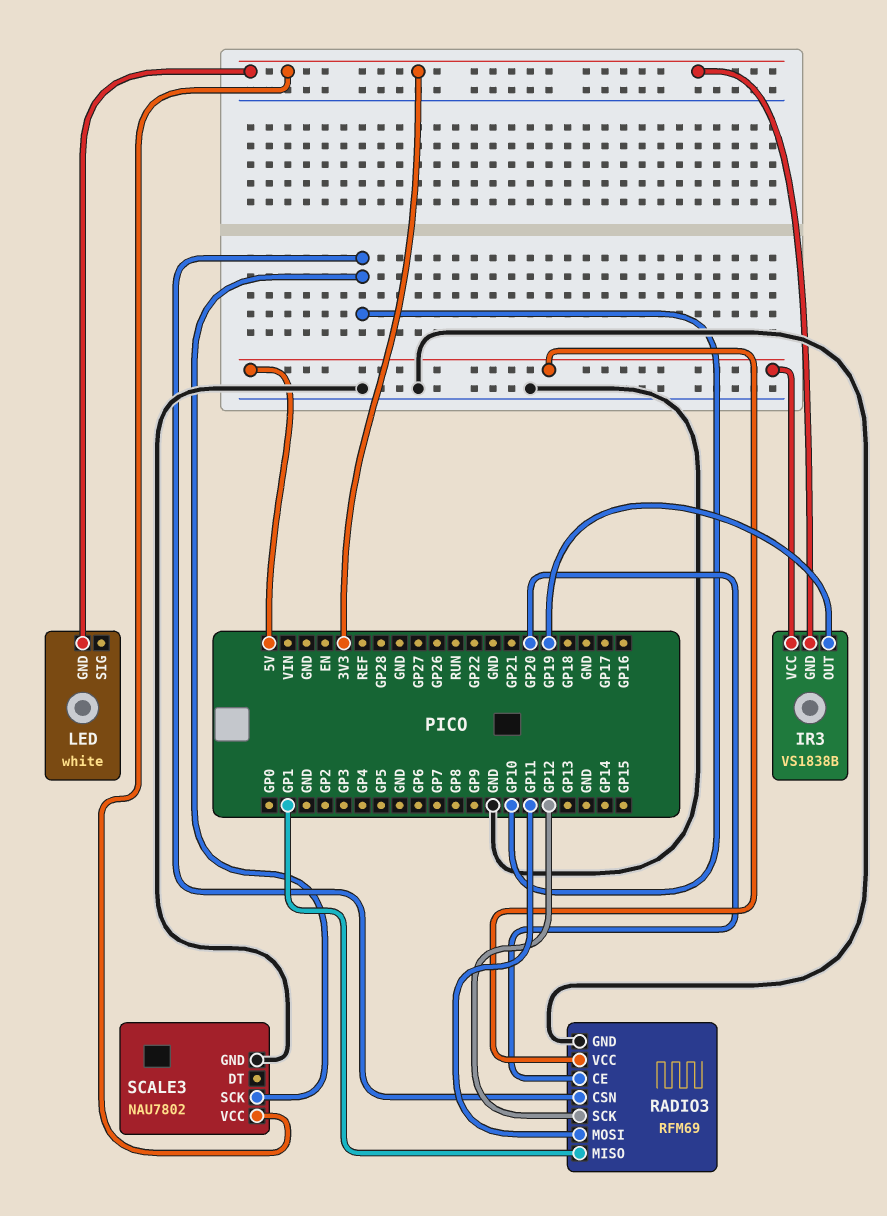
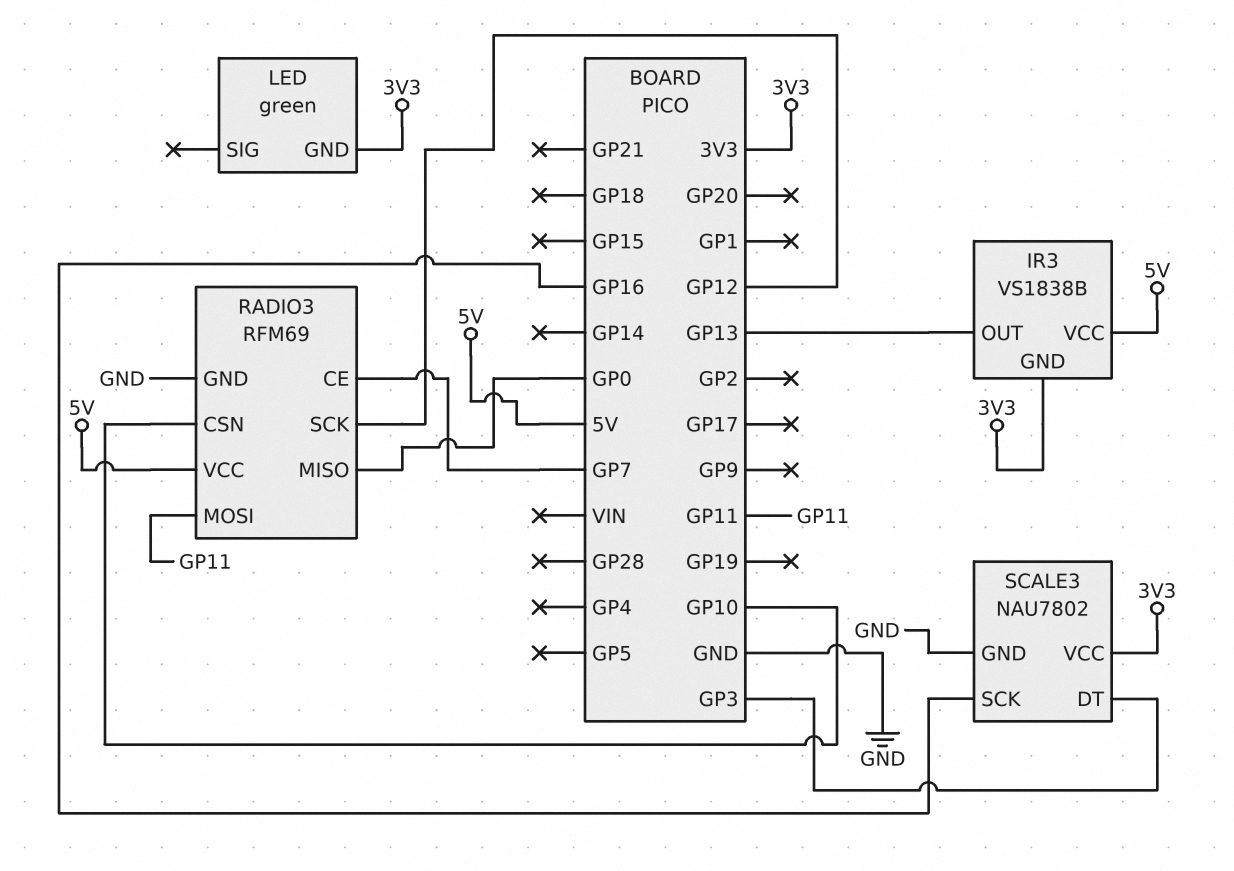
IR3 pin OUT: GP19 -> GP13
LED: white -> green
RADIO3 pin CE: GP20 -> GP7
RADIO3 pin MISO: GP1 -> GP0
SCALE3 pin DT: none -> GP3
SCALE3 pin SCK: GP10 -> GP16

